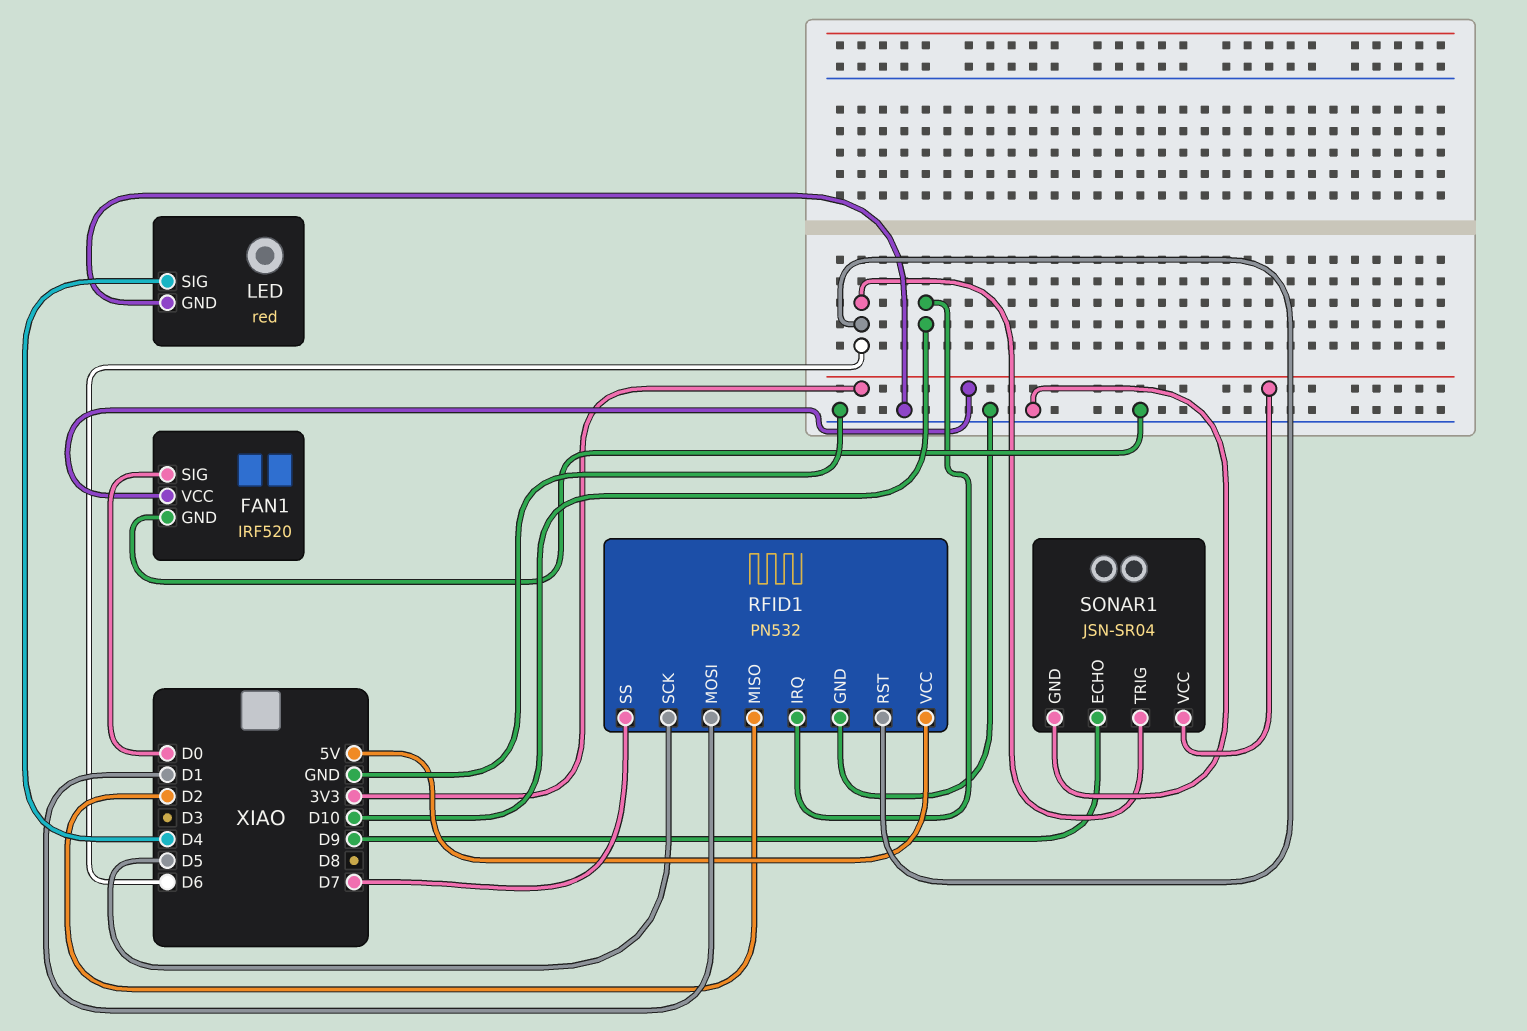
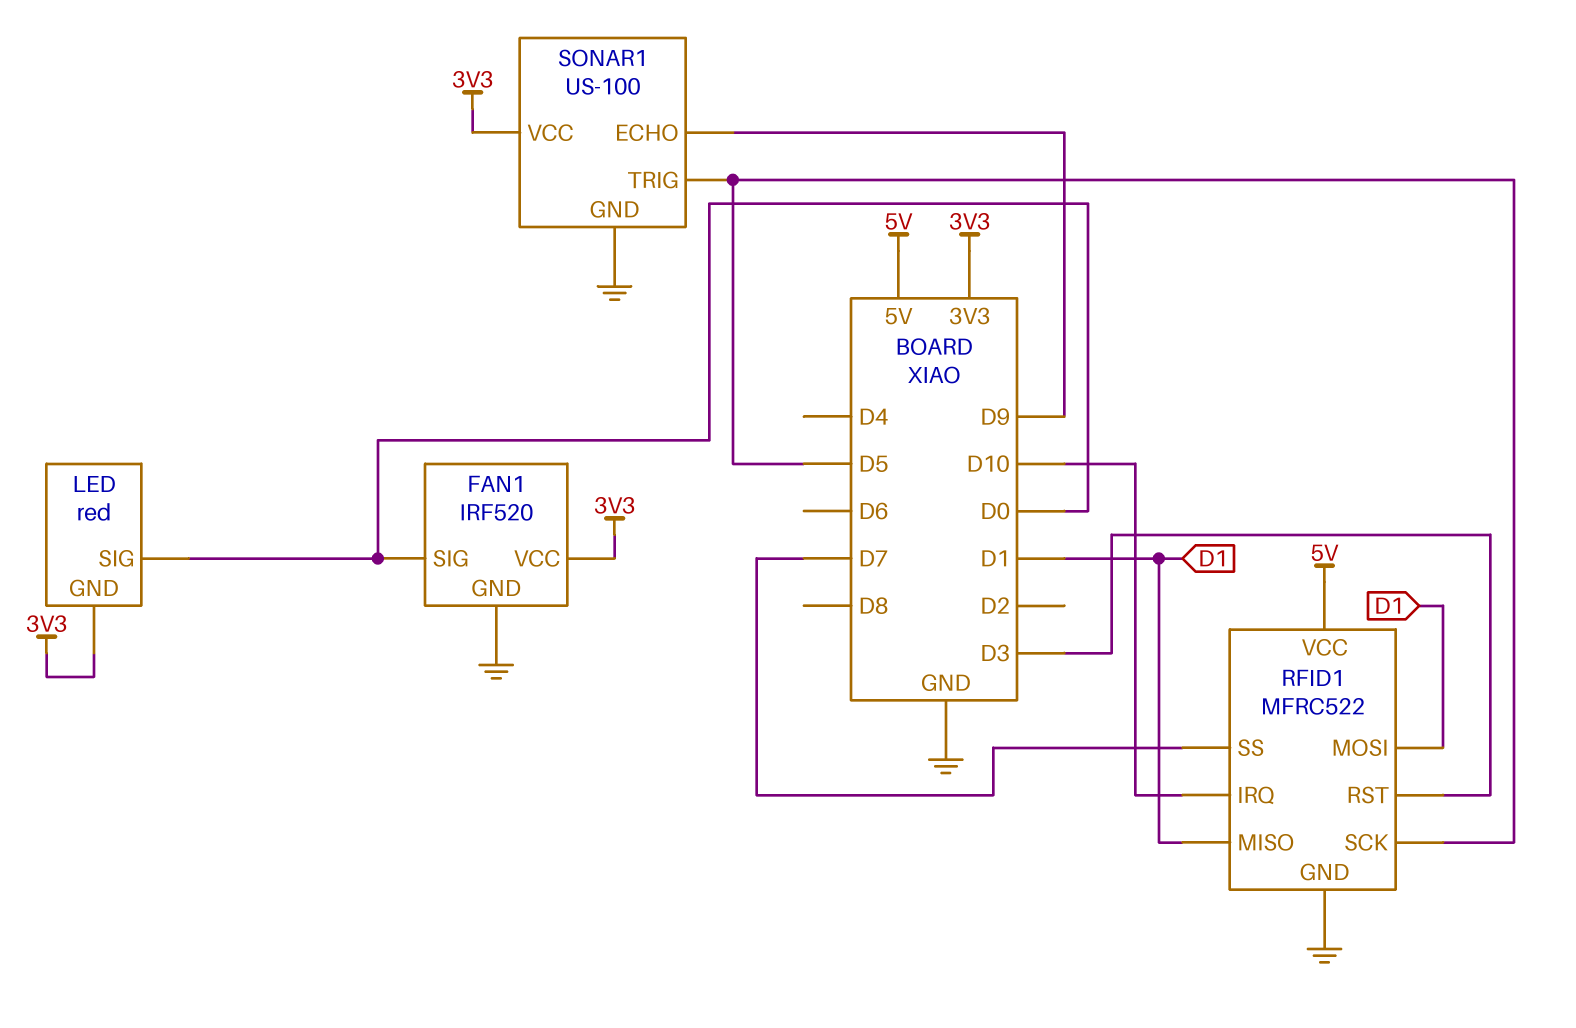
LED pin GND: GND -> 3V3
LED pin SIG: D4 -> D0
RFID1: PN532 -> MFRC522
RFID1 pin MISO: D2 -> D1
RFID1 pin RST: D6 -> D3
SONAR1: JSN-SR04 -> US-100
SONAR1 pin TRIG: D6 -> D5

